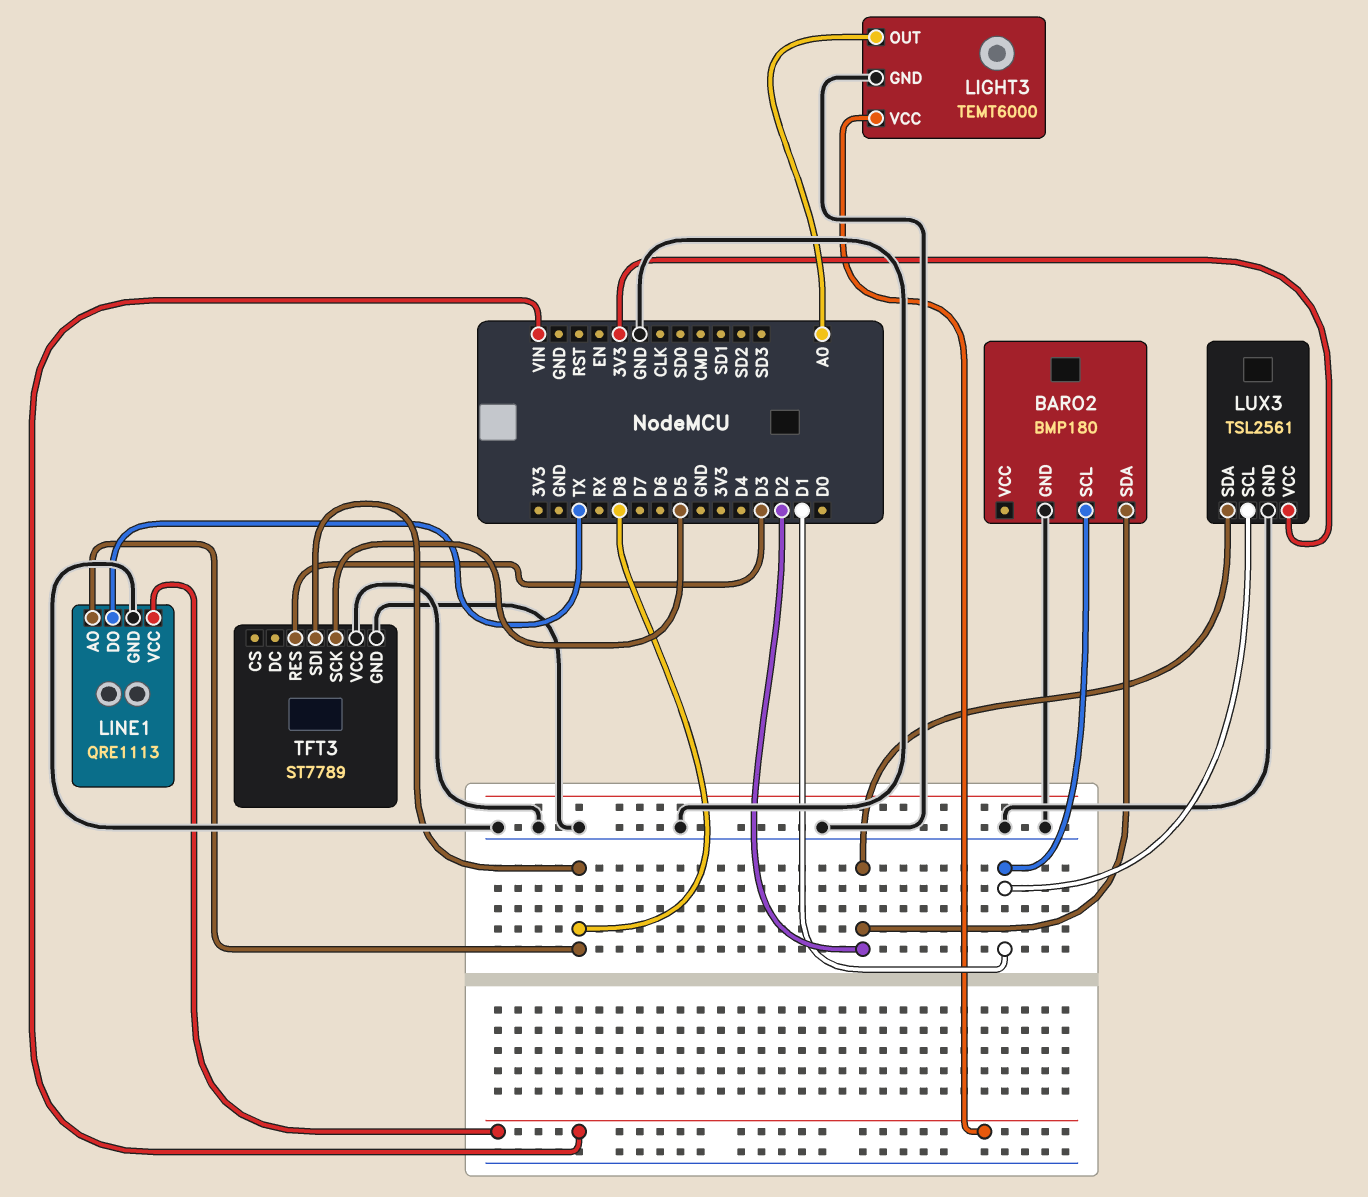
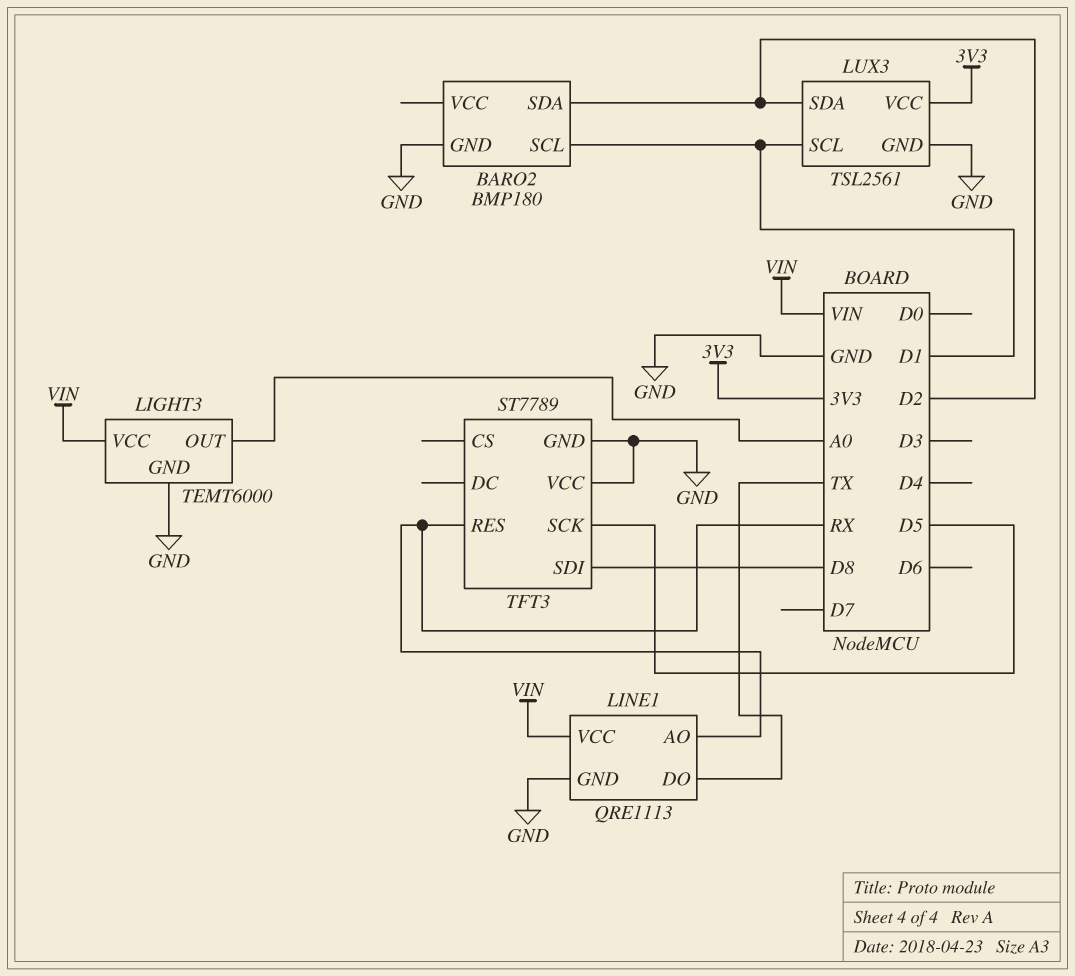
LINE1 pin AO: D8 -> RX
TFT3 pin RES: D3 -> RX

